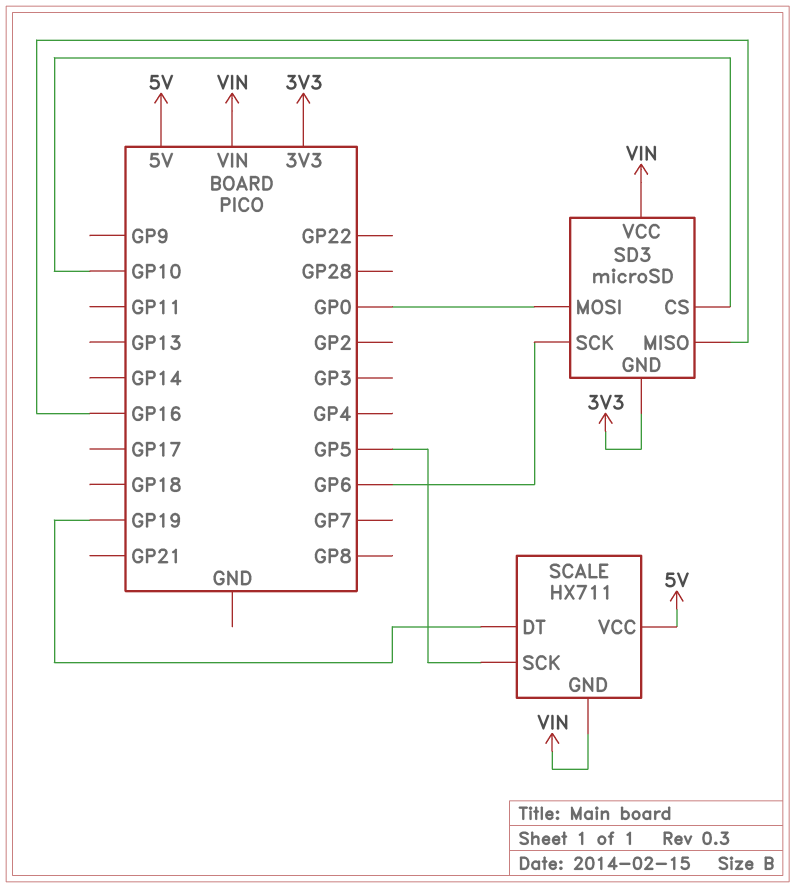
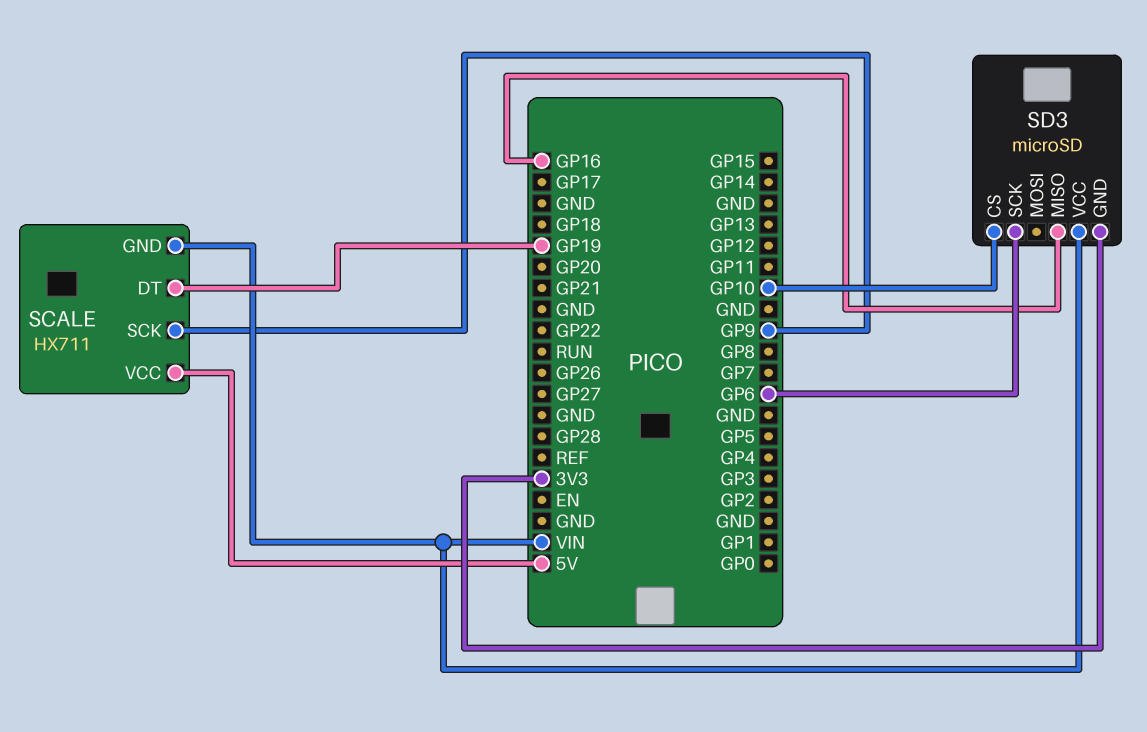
SCALE pin SCK: GP5 -> GP9
SD3 pin MOSI: GP0 -> none

